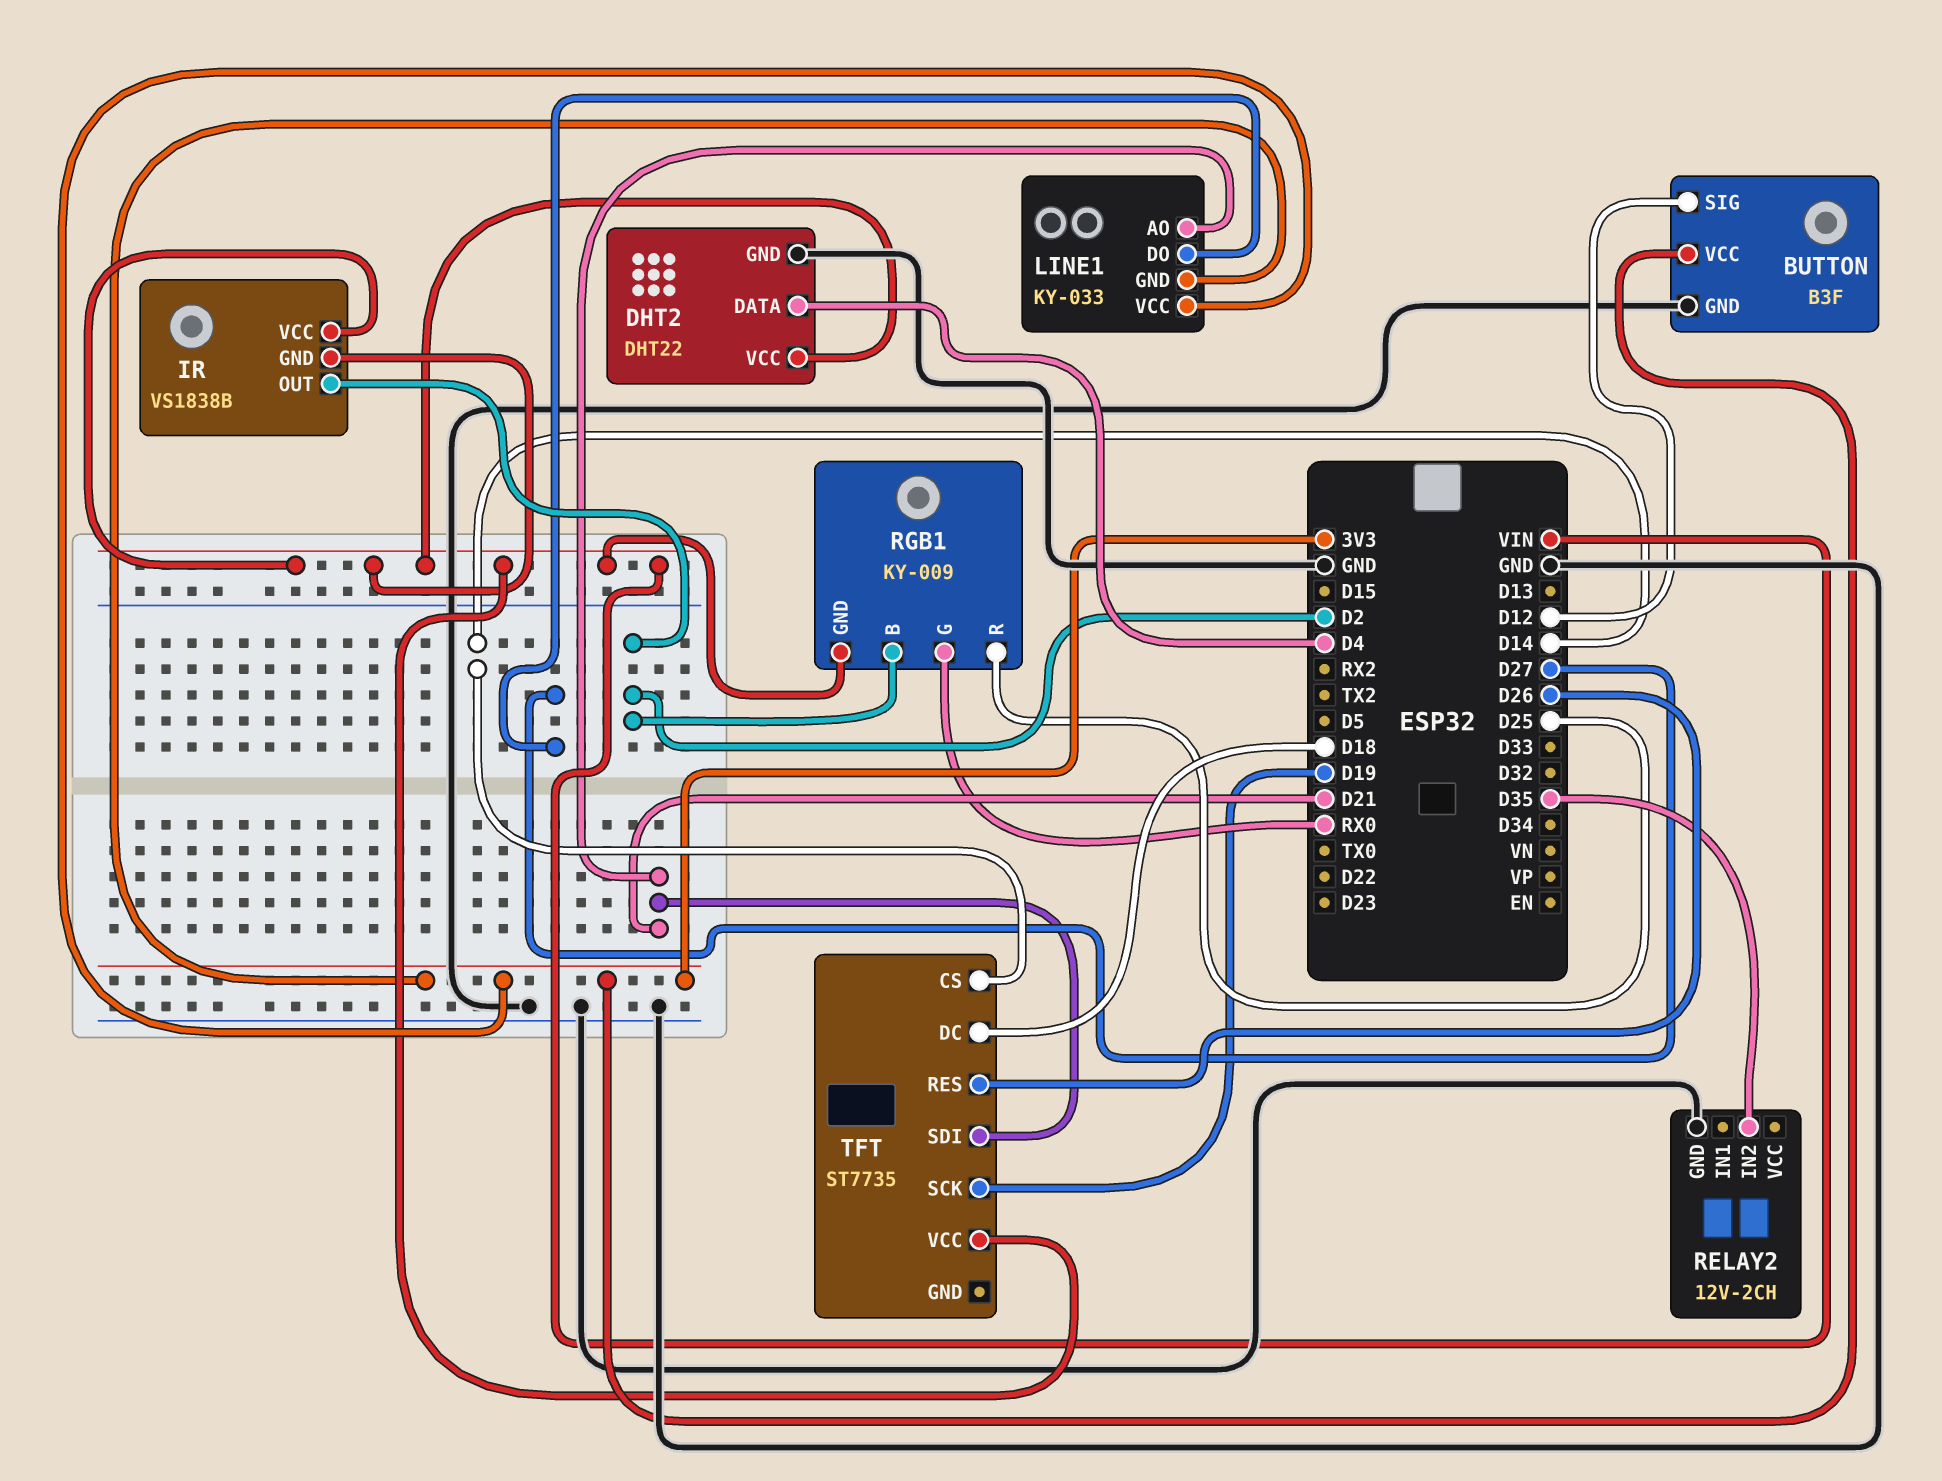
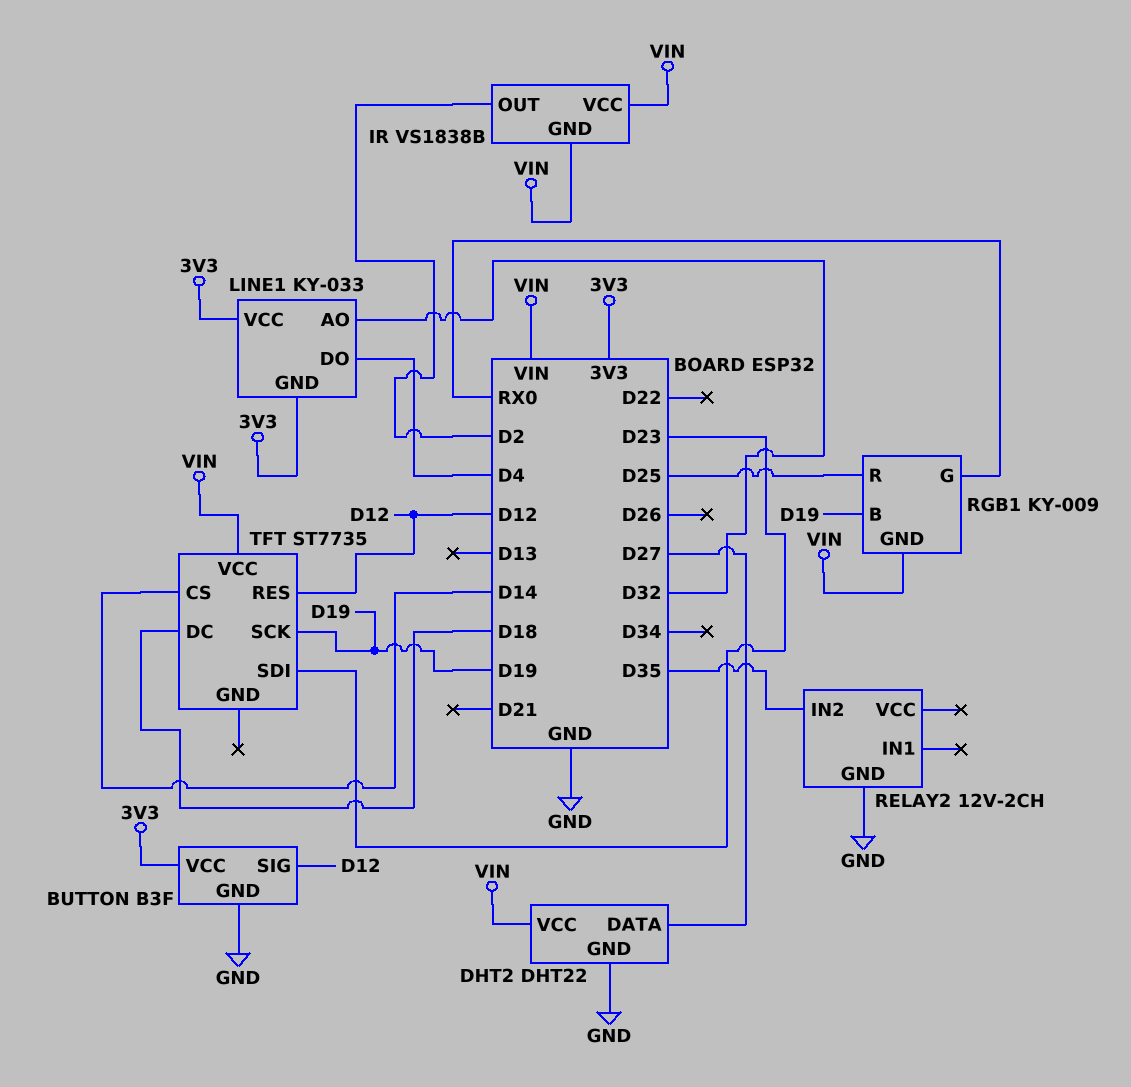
DHT2 pin DATA: D4 -> D27
LINE1 pin AO: D21 -> D32
LINE1 pin DO: D27 -> D4
RGB1 pin B: D2 -> D19
TFT pin RES: D26 -> D12
TFT pin SDI: D21 -> D23

